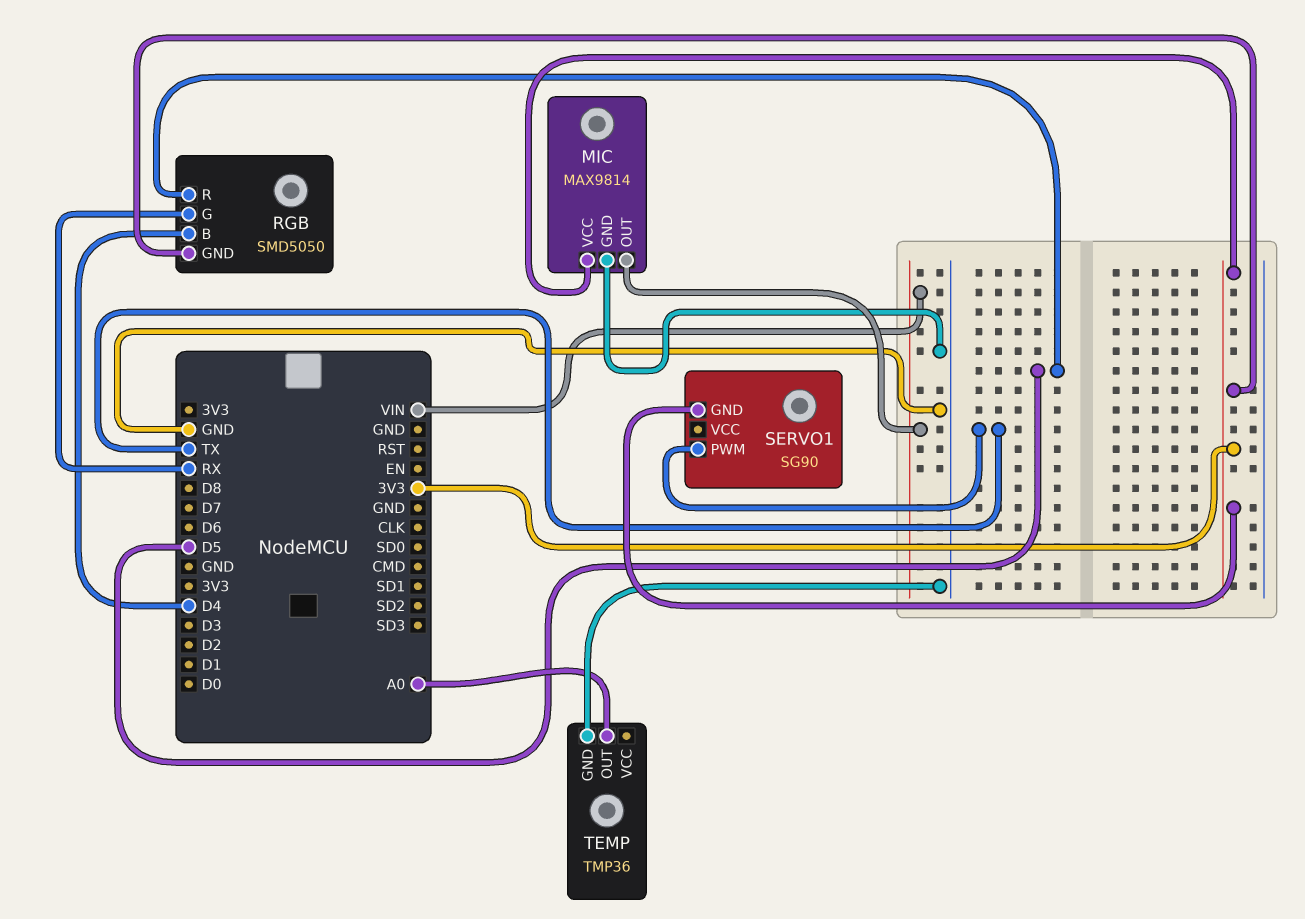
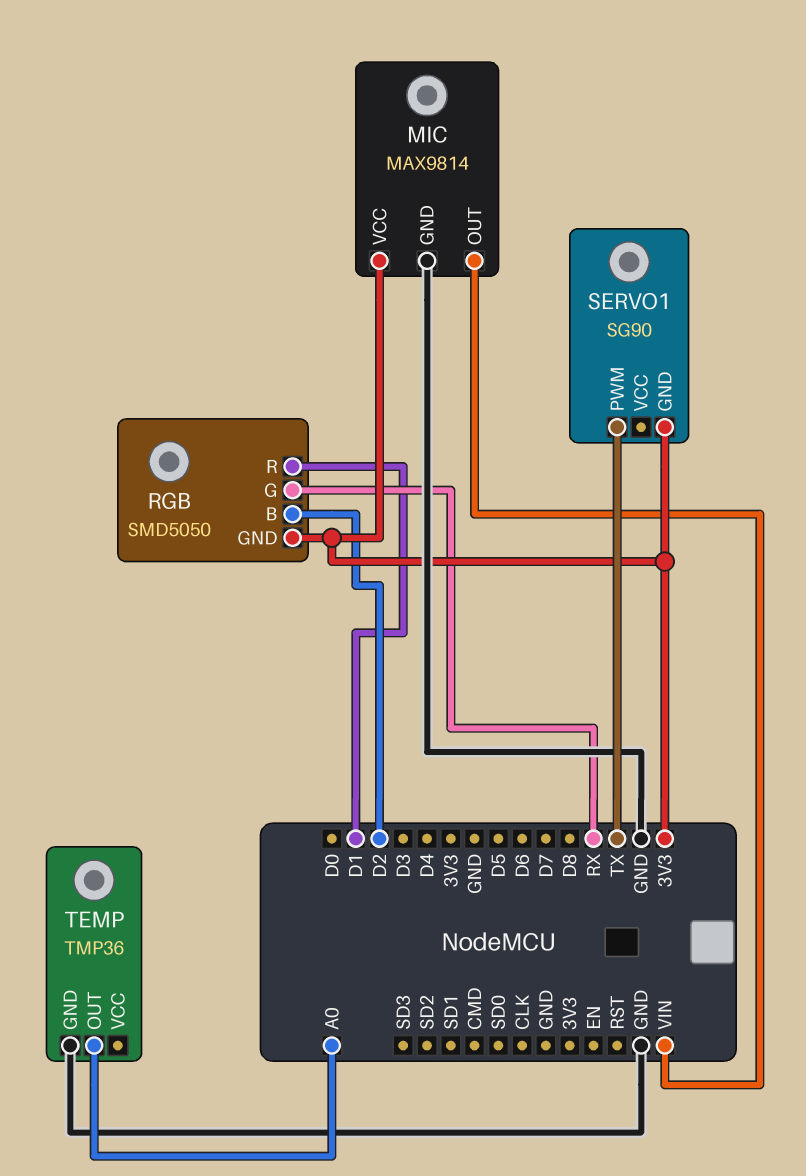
RGB pin B: D4 -> D2
RGB pin R: D5 -> D1

